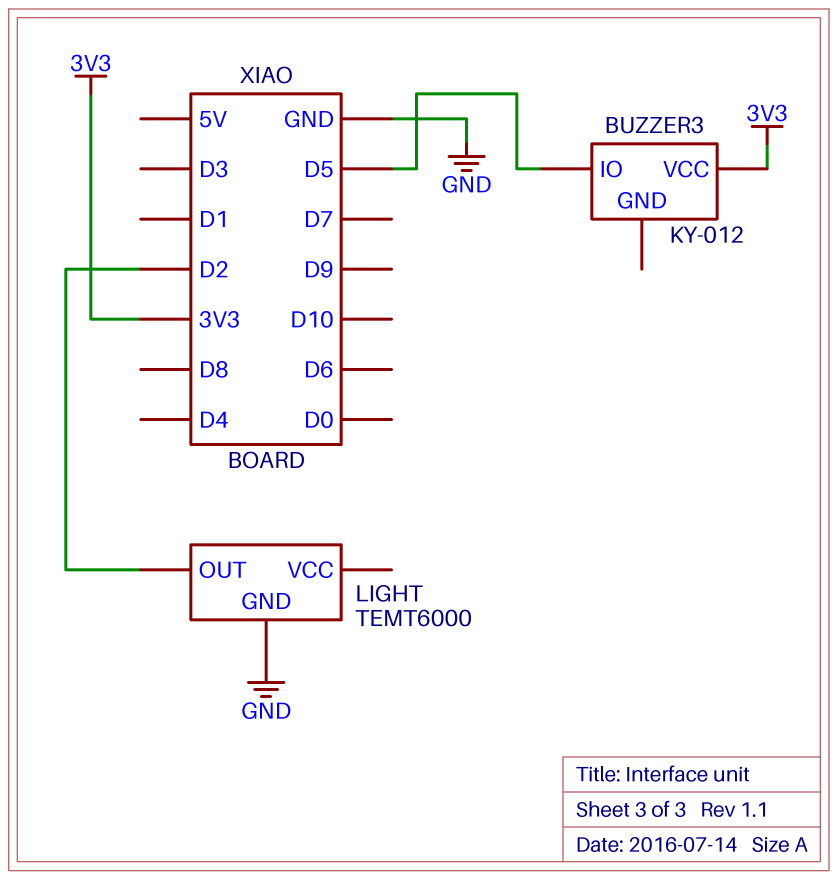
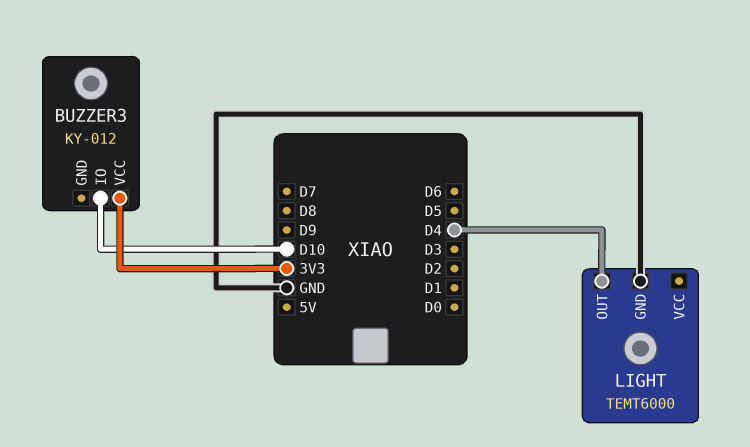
BUZZER3 pin IO: D5 -> D10
LIGHT pin OUT: D2 -> D4

